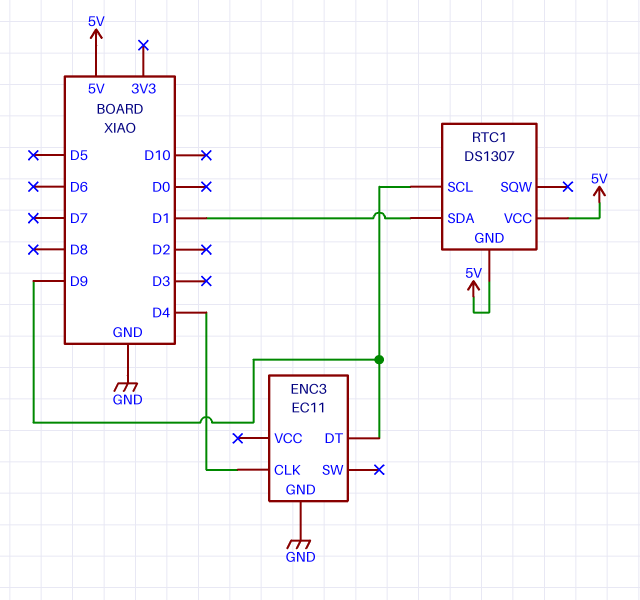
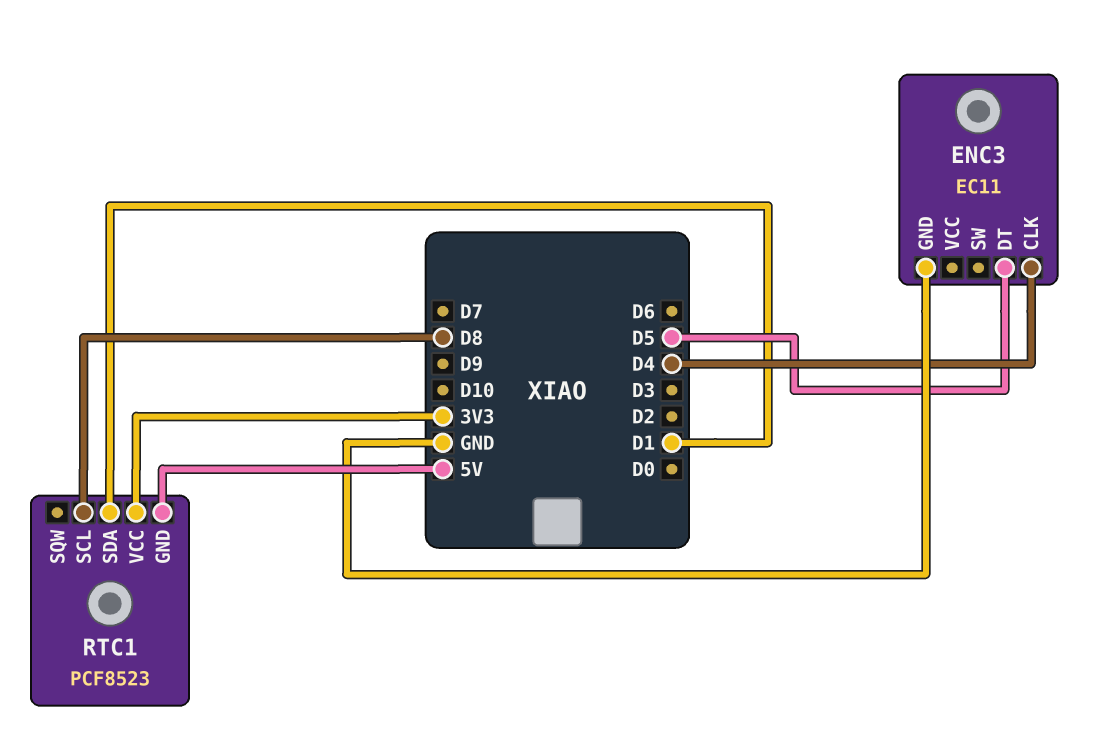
ENC3 pin DT: D9 -> D5
RTC1: DS1307 -> PCF8523
RTC1 pin SCL: D9 -> D8
RTC1 pin VCC: 5V -> 3V3

